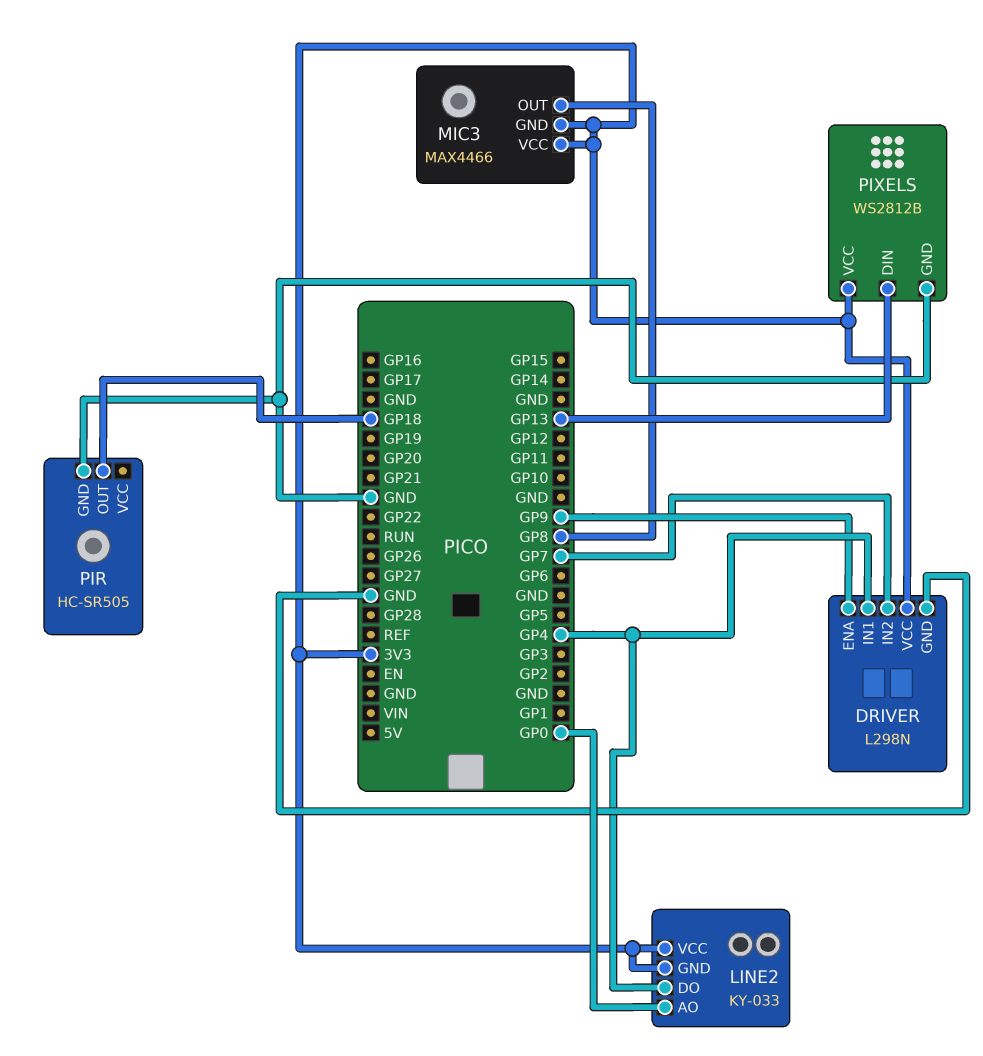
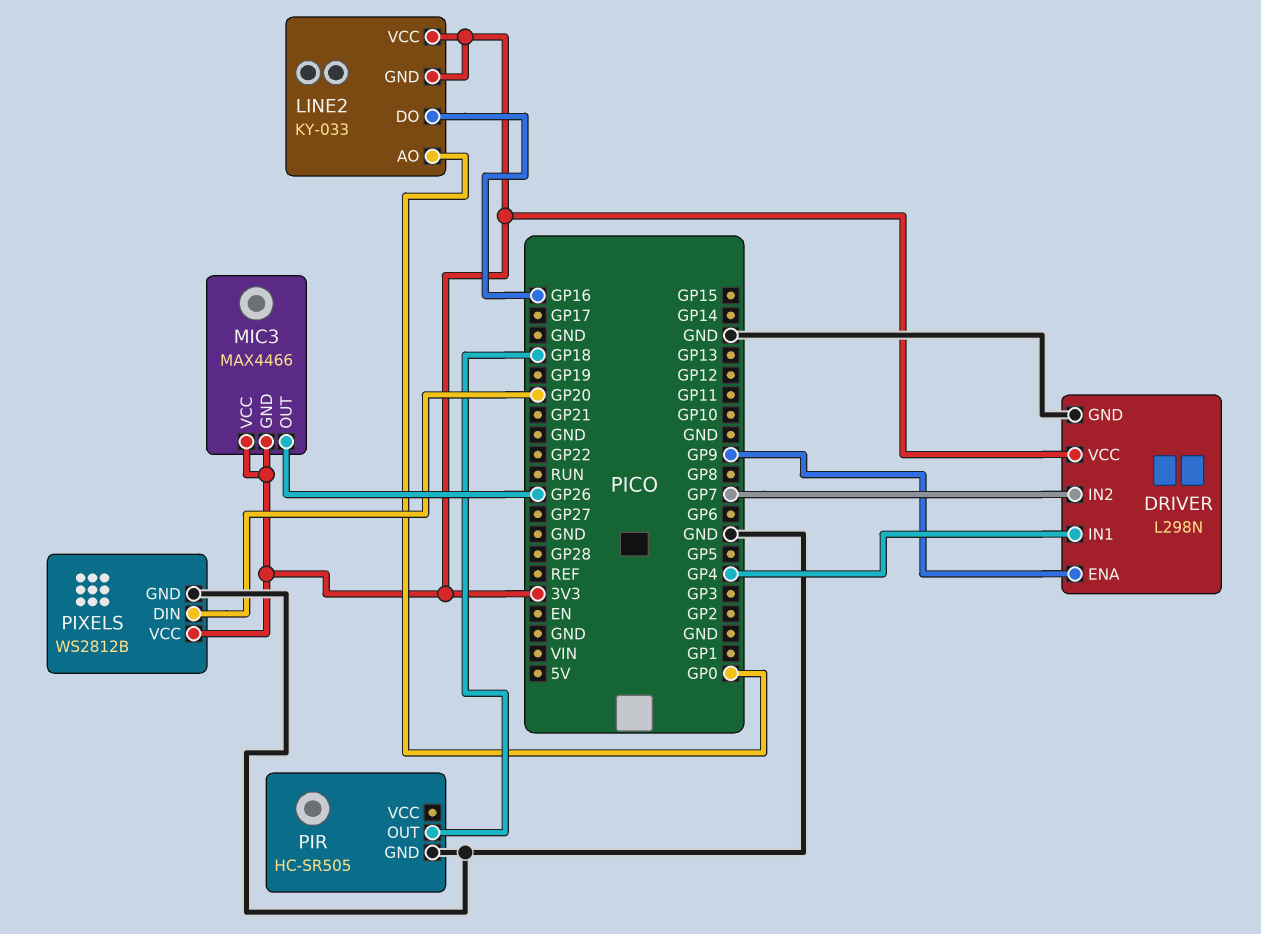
LINE2 pin DO: GP4 -> GP16
MIC3 pin OUT: GP8 -> GP26
PIXELS pin DIN: GP13 -> GP20

